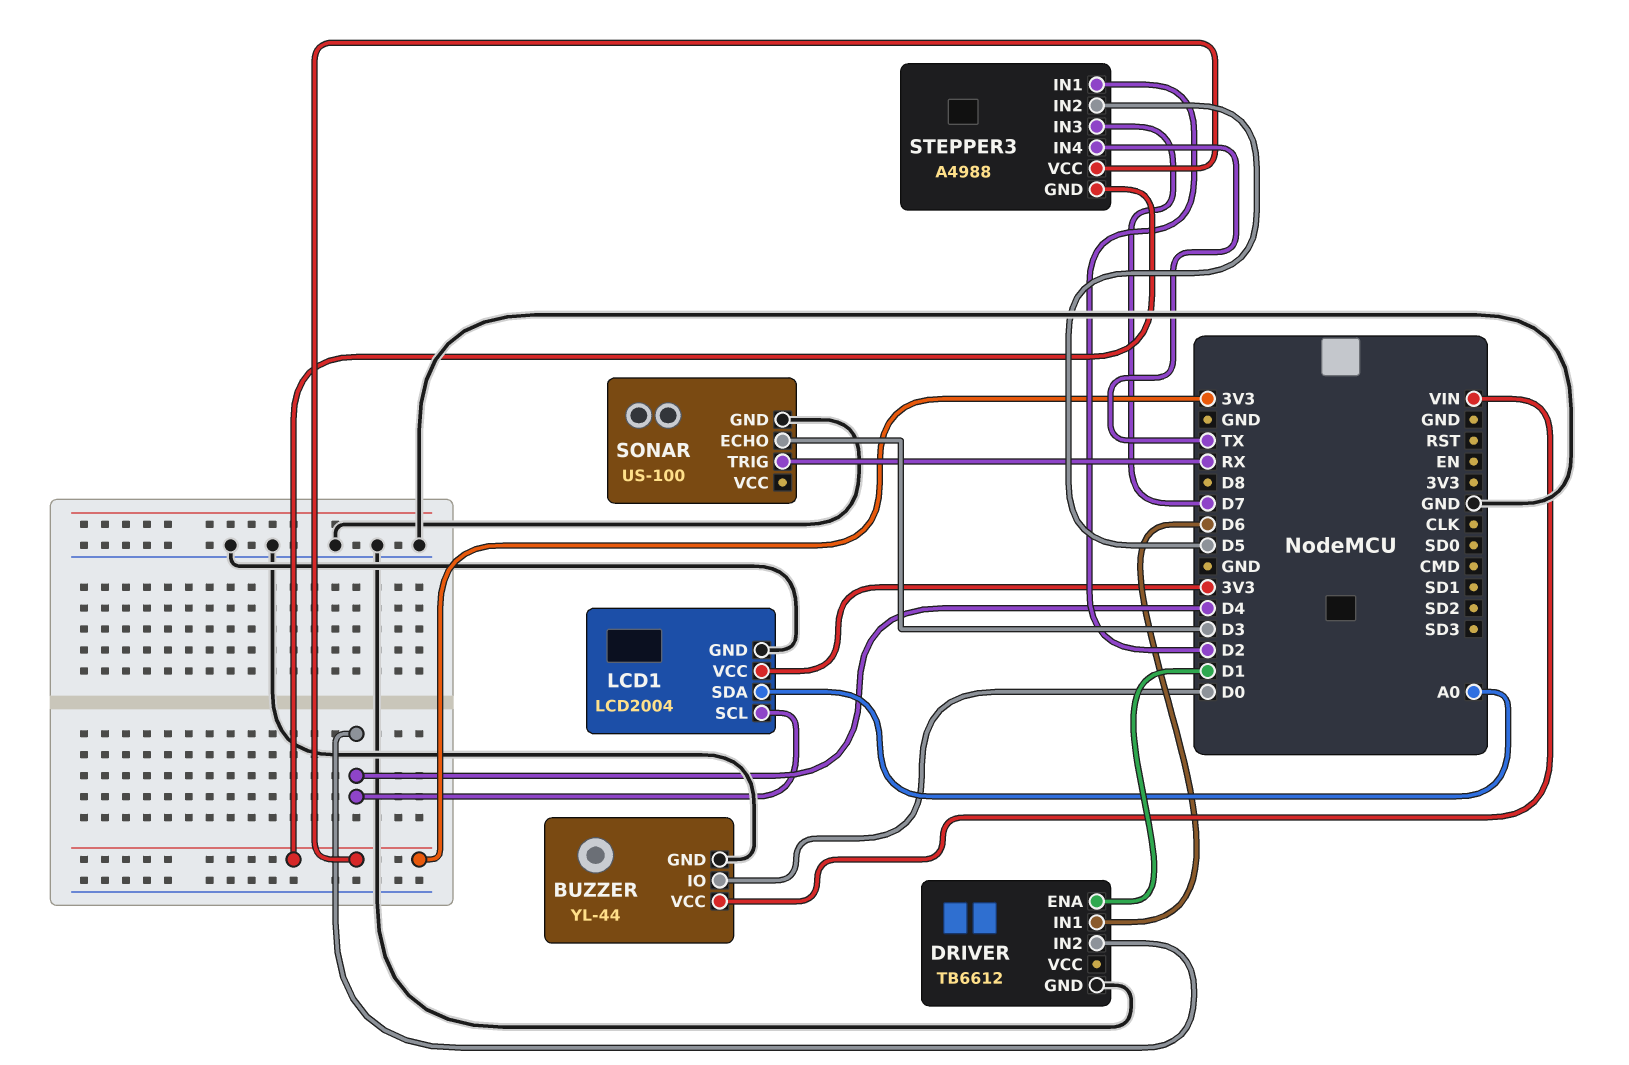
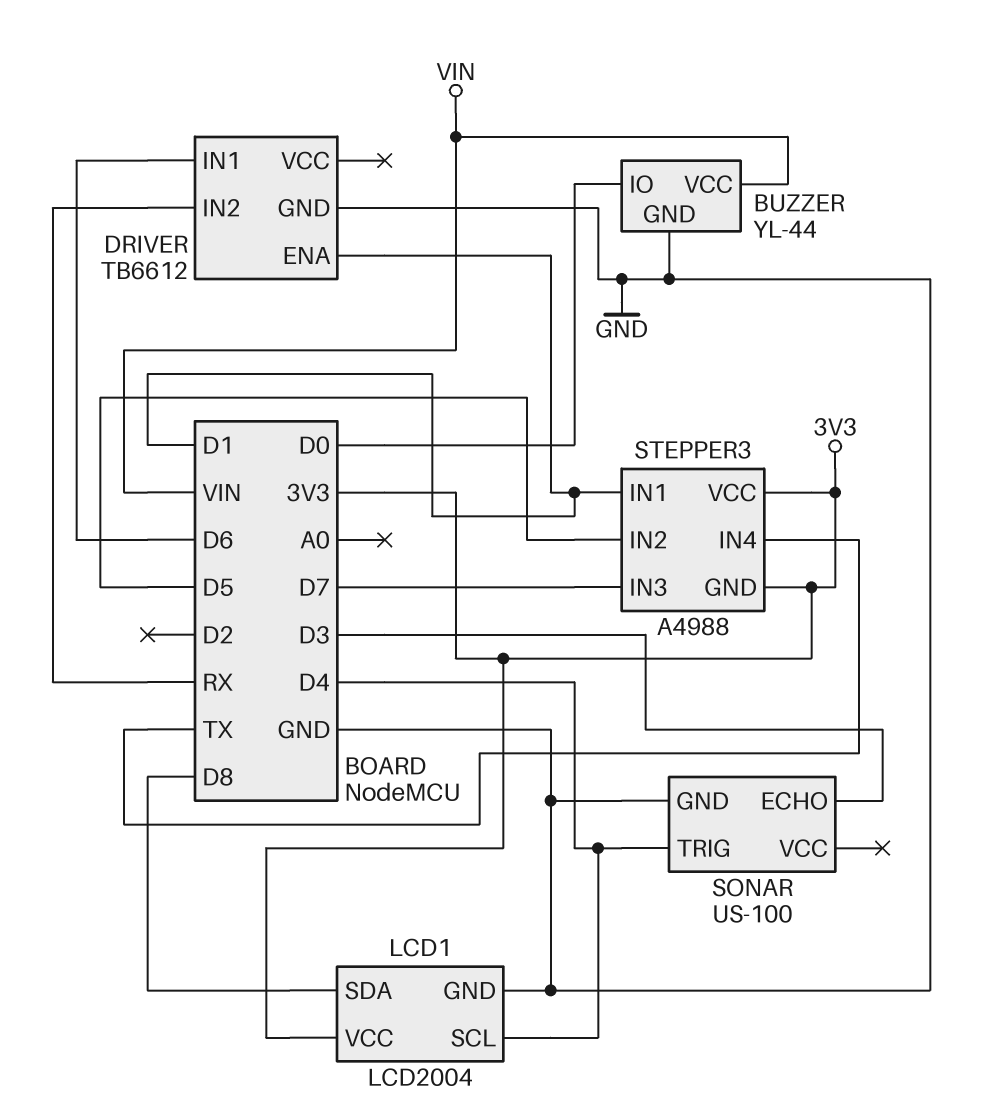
DRIVER pin IN2: D4 -> RX
LCD1 pin SDA: A0 -> D8
SONAR pin TRIG: RX -> D4
STEPPER3 pin IN1: D2 -> D1

